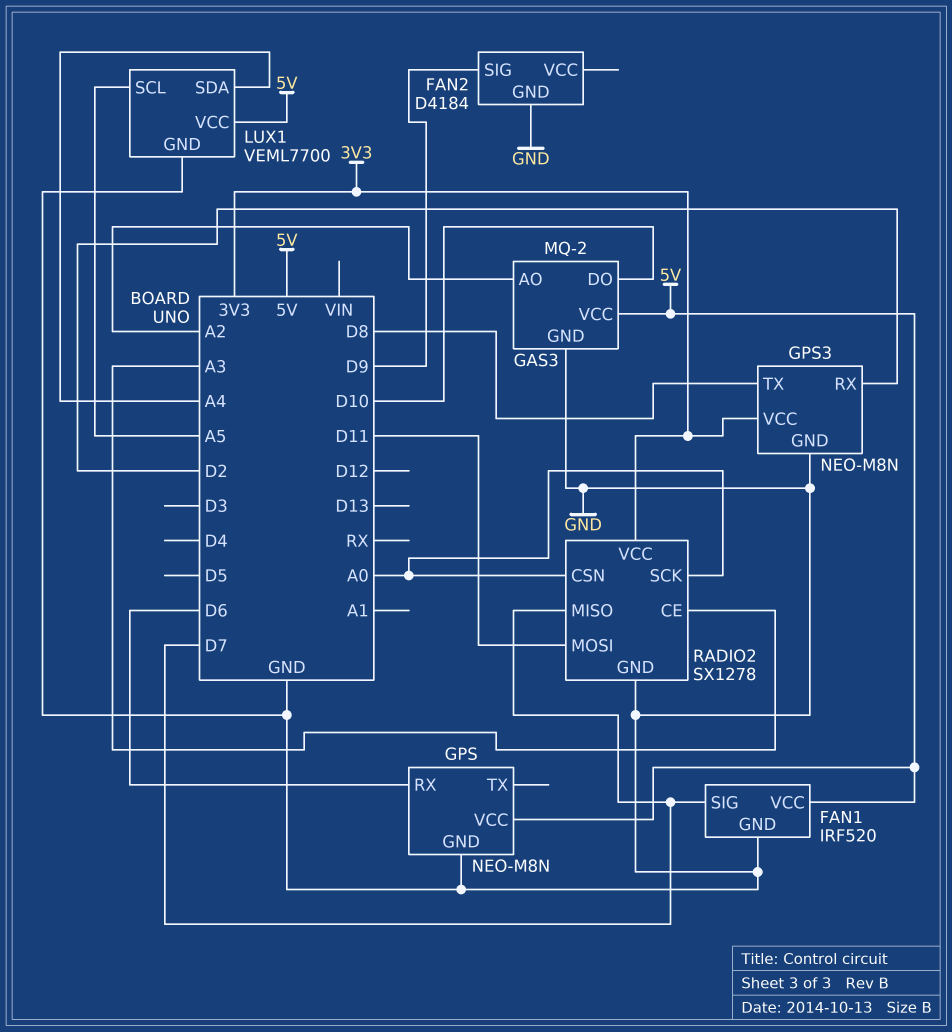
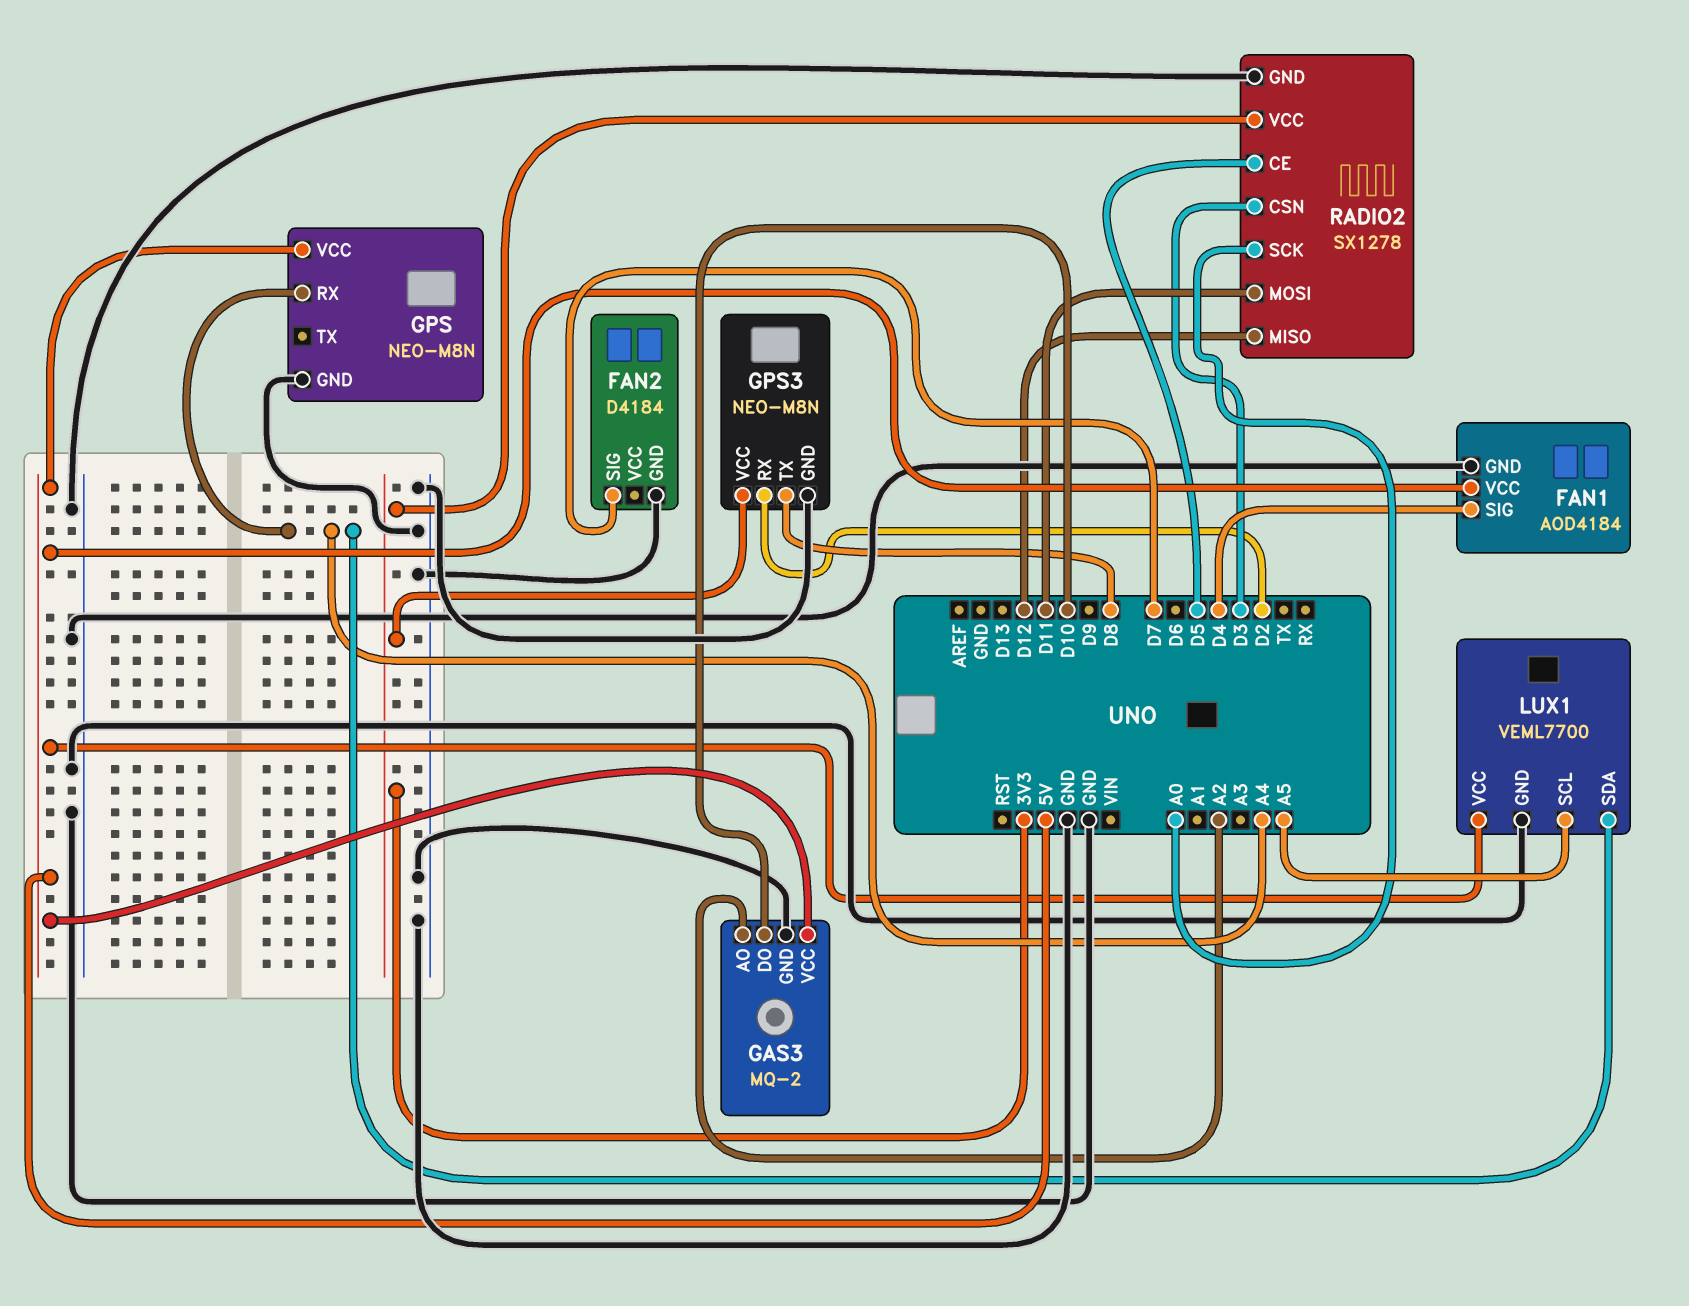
FAN1: IRF520 -> AOD4184
FAN1 pin SIG: D7 -> D4
FAN2 pin SIG: D9 -> D7
GPS pin RX: D6 -> A4
RADIO2 pin CE: A3 -> D5
RADIO2 pin CSN: A0 -> D3
RADIO2 pin MISO: D7 -> D12

